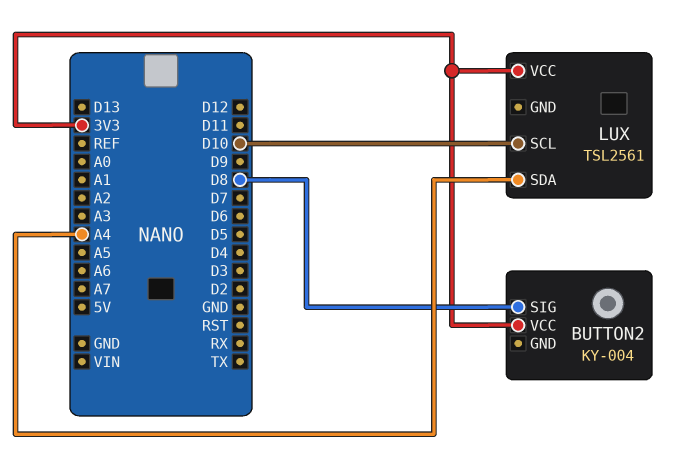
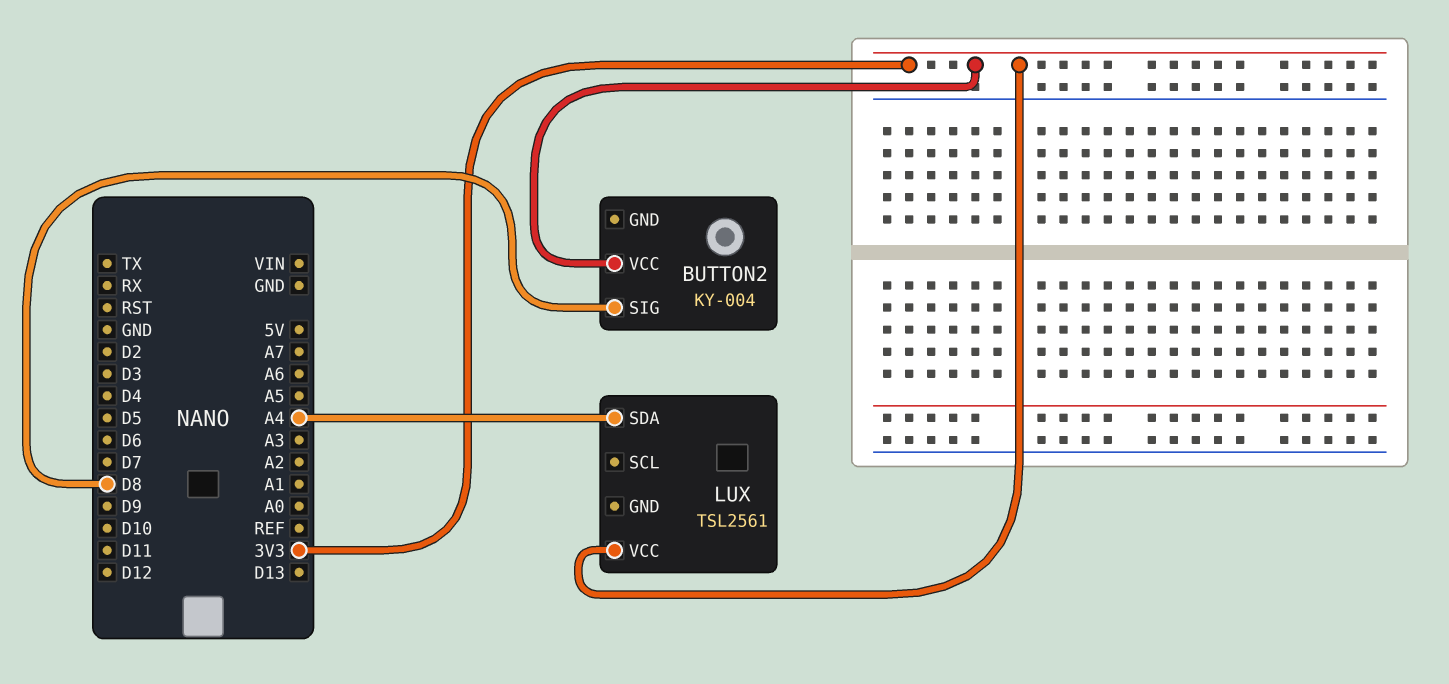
LUX pin SCL: D10 -> none

